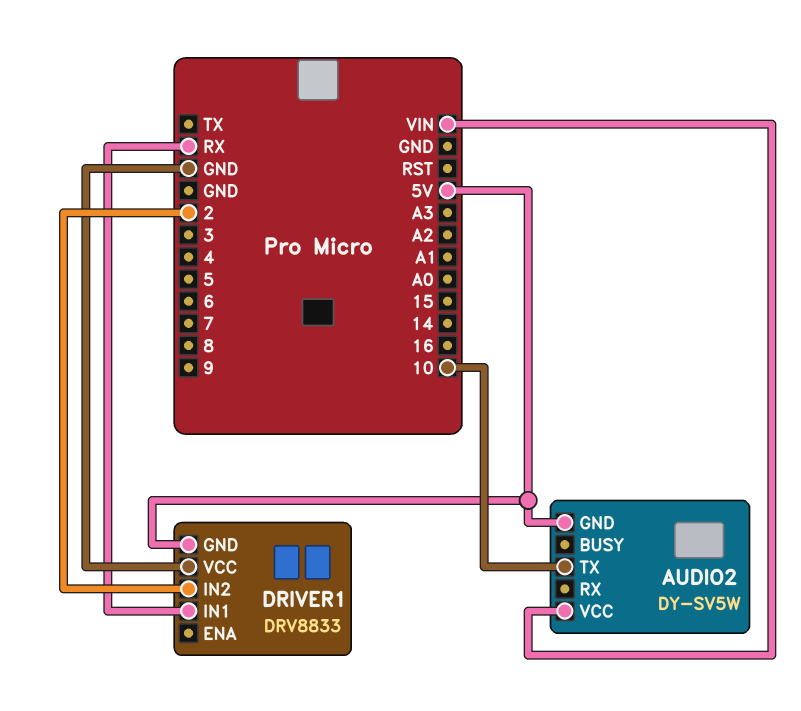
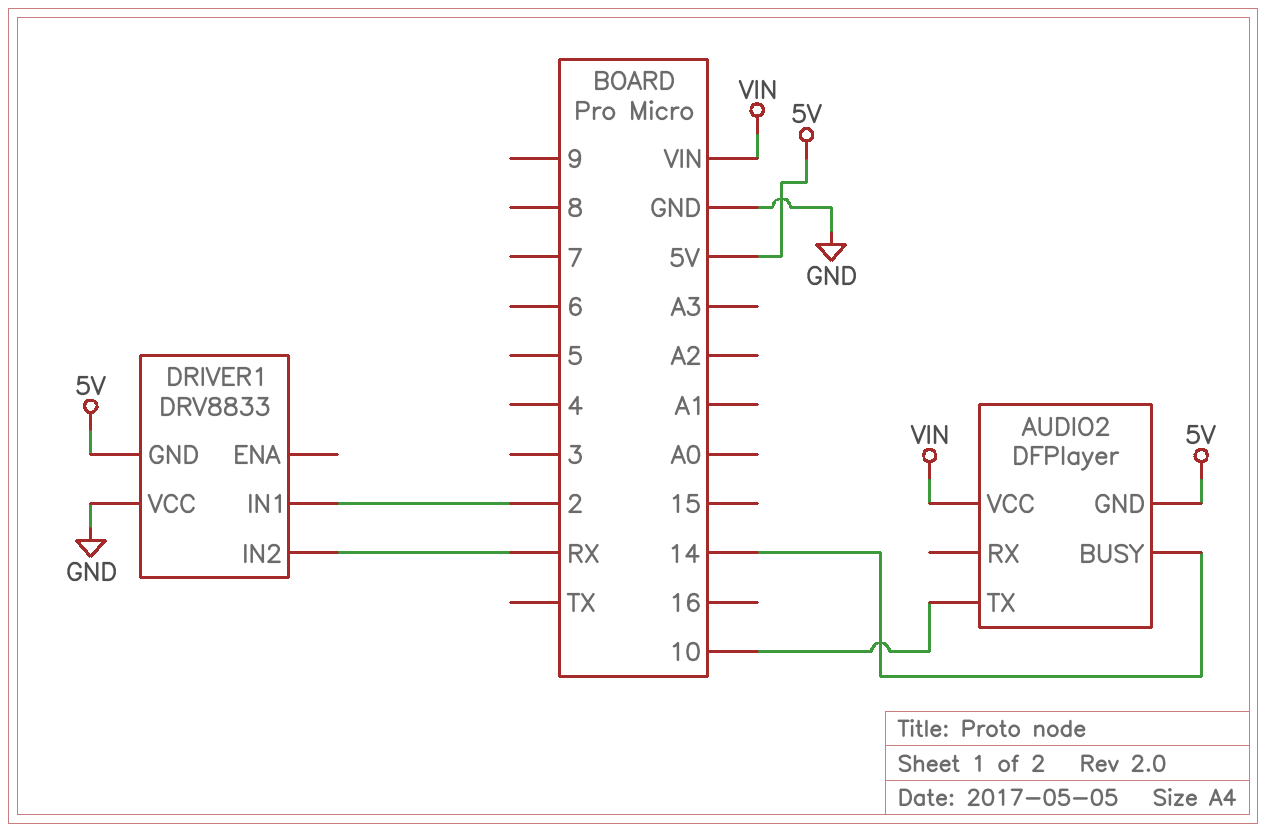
AUDIO2: DY-SV5W -> DFPlayer
AUDIO2 pin BUSY: none -> 14
DRIVER1 pin IN1: RX -> 2
DRIVER1 pin IN2: 2 -> RX

